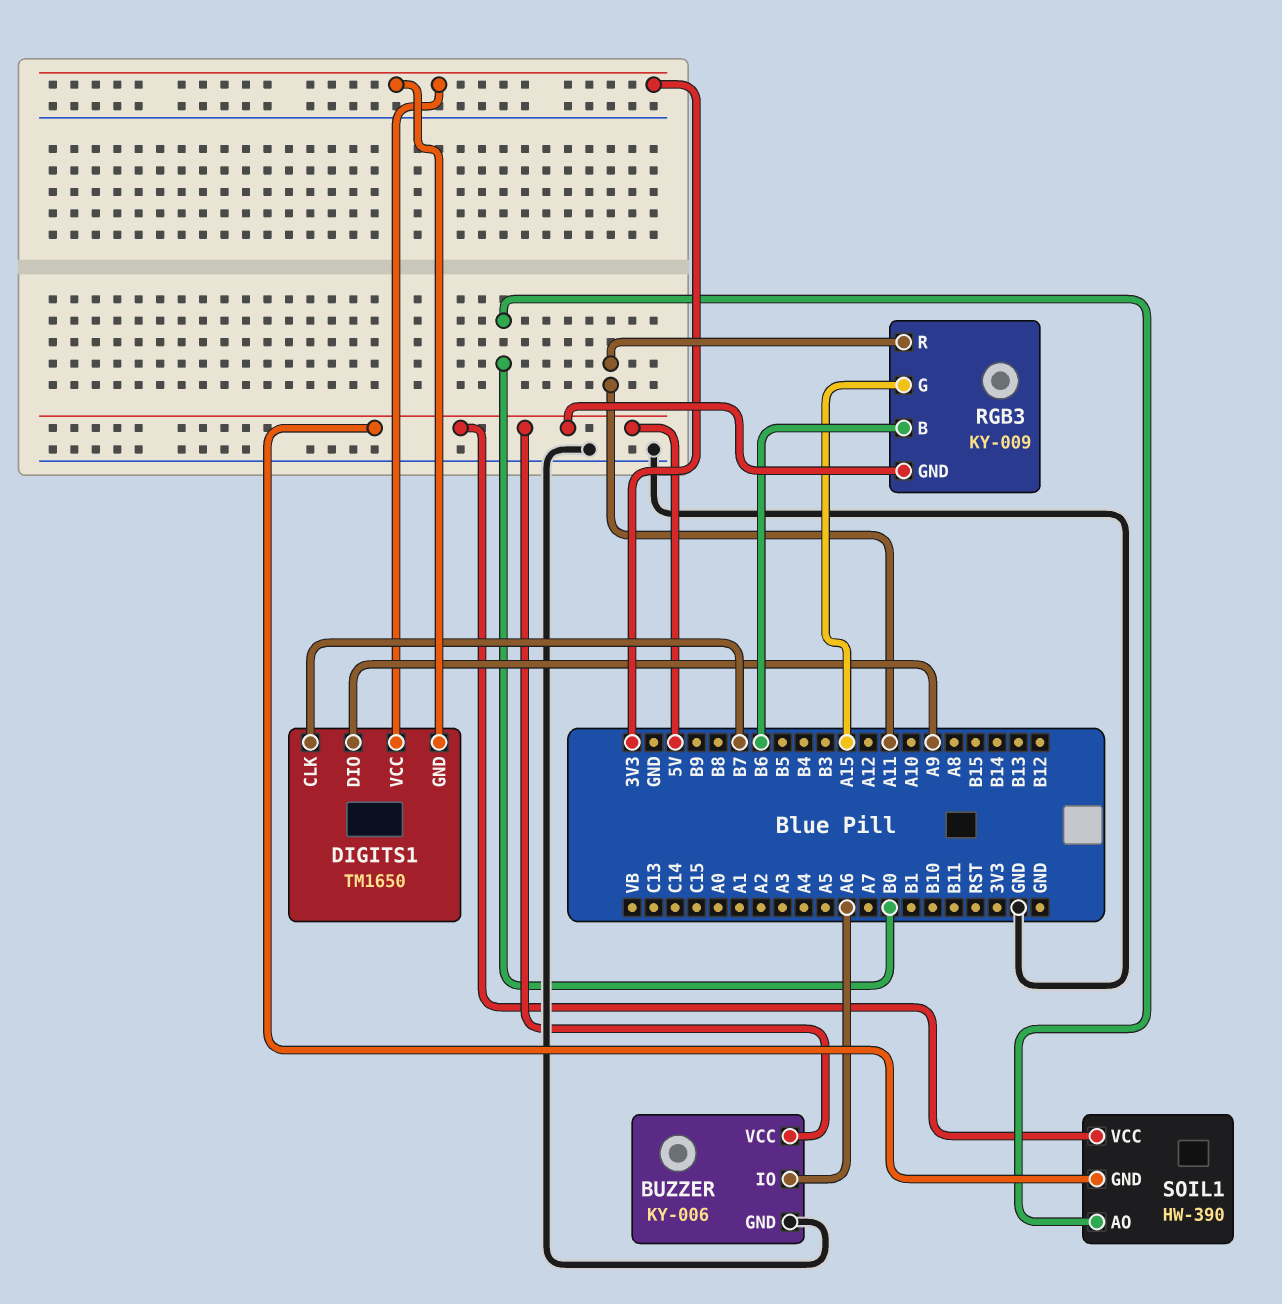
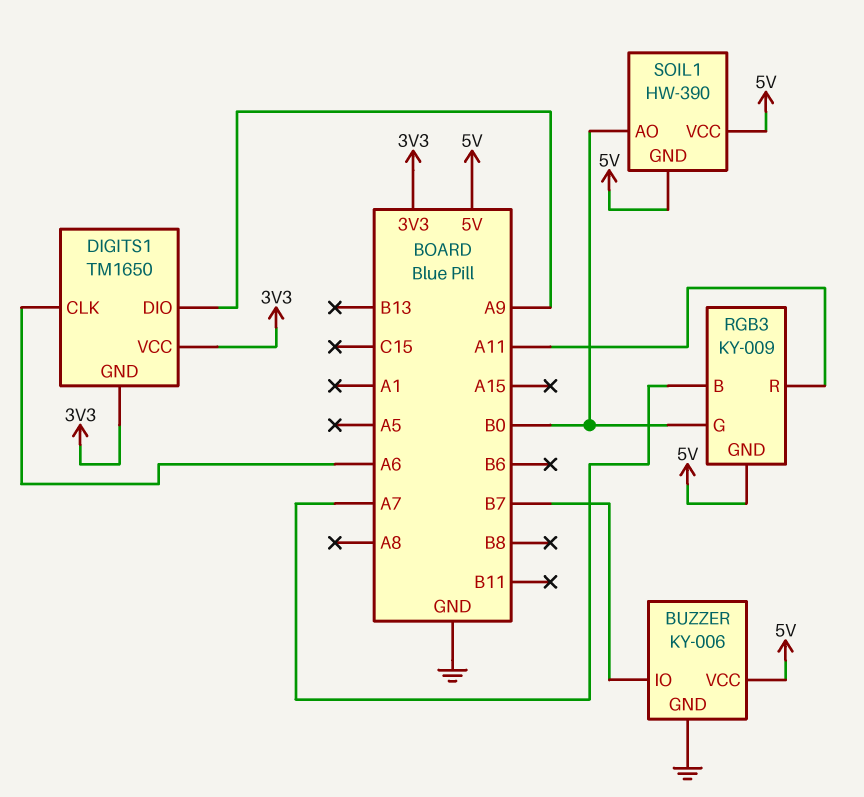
BUZZER pin IO: A6 -> B7
DIGITS1 pin CLK: B7 -> A6
RGB3 pin B: B6 -> A7
RGB3 pin G: A15 -> B0

